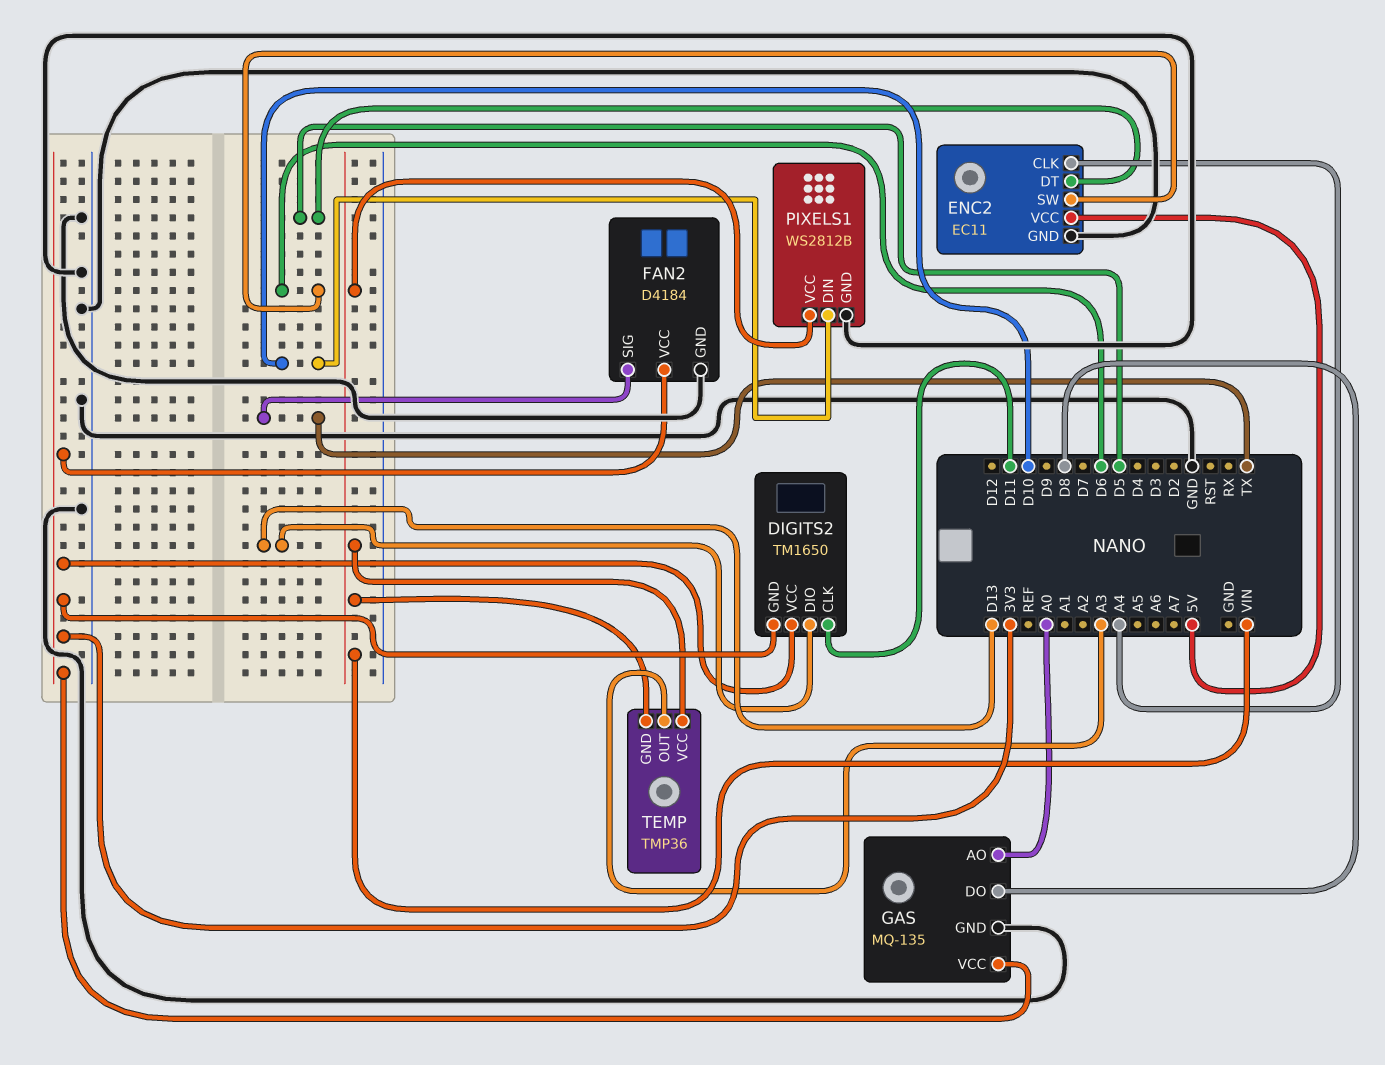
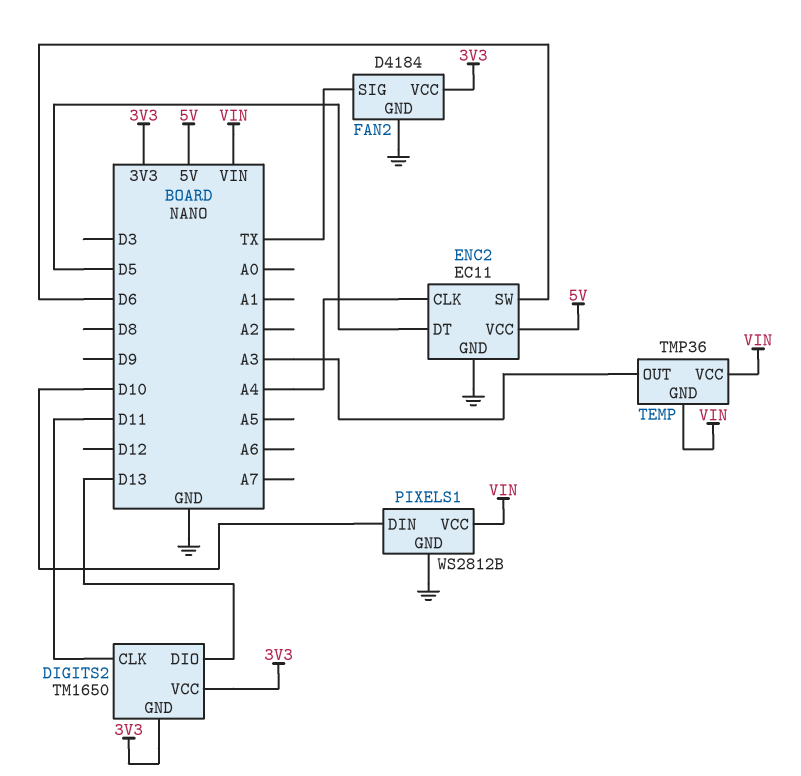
GAS: MQ-135 -> none
GAS pin AO: A0 -> none
GAS pin DO: D8 -> none
GAS pin GND: GND -> none
GAS pin VCC: 3V3 -> none

